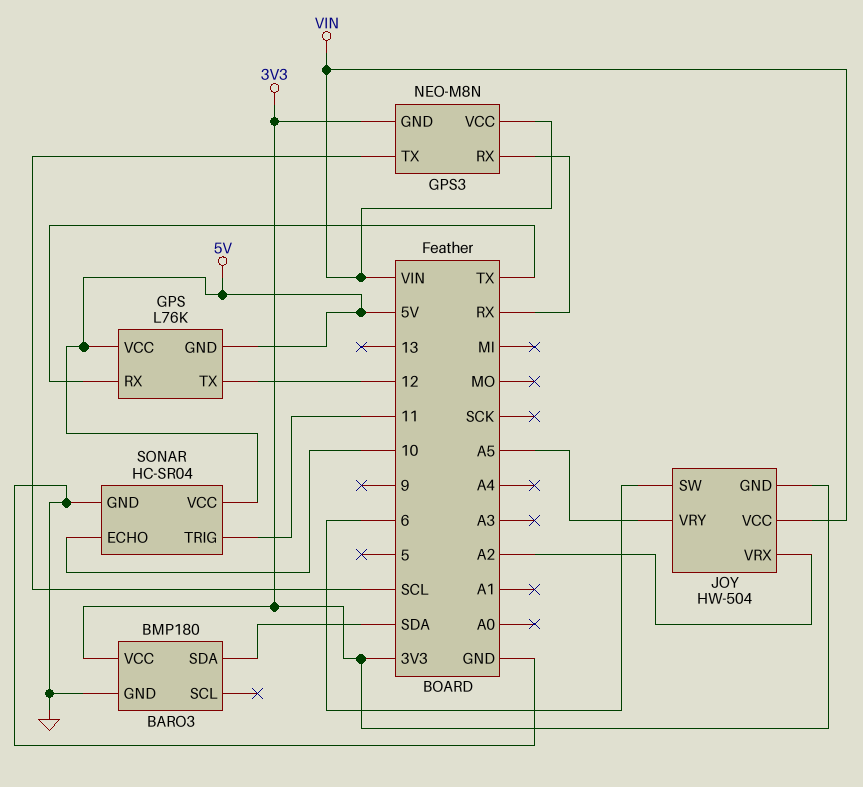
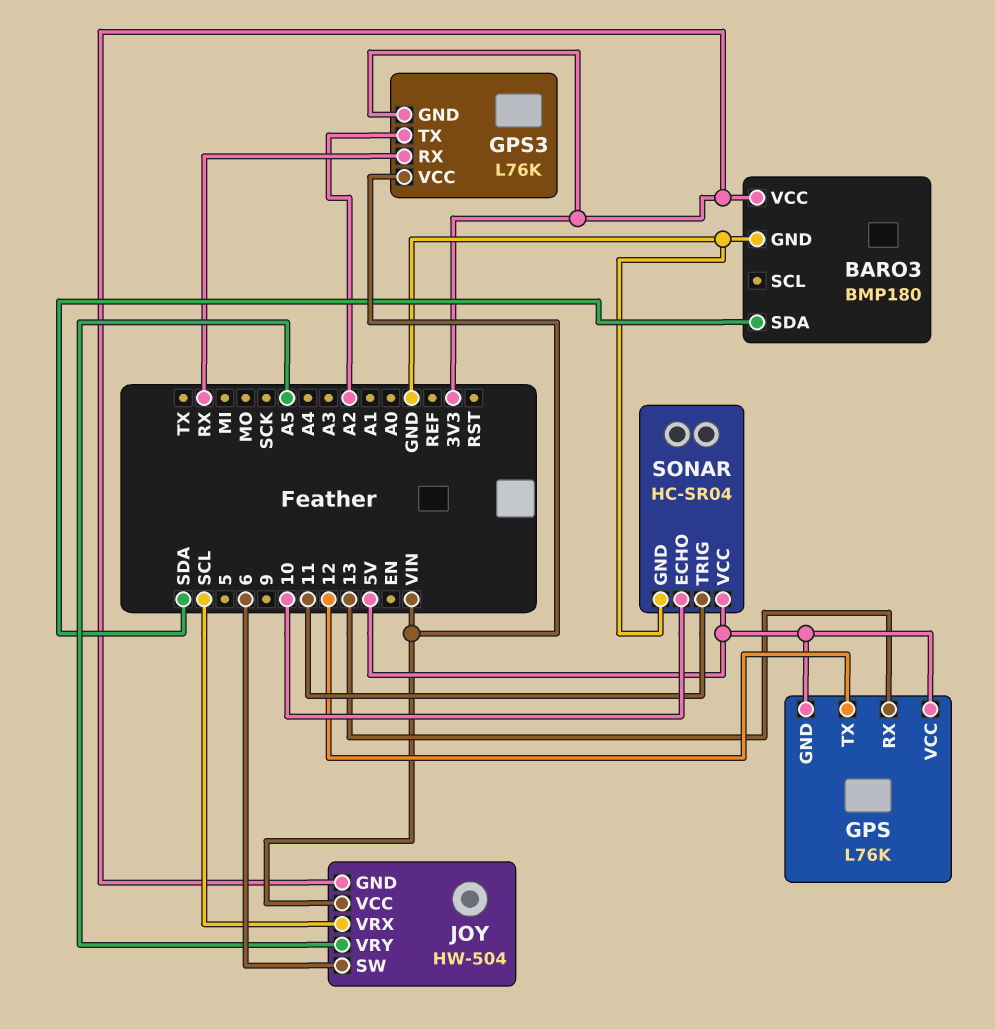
GPS pin RX: TX -> 13
GPS3: NEO-M8N -> L76K
GPS3 pin TX: SCL -> A2
JOY pin VRX: A2 -> SCL

